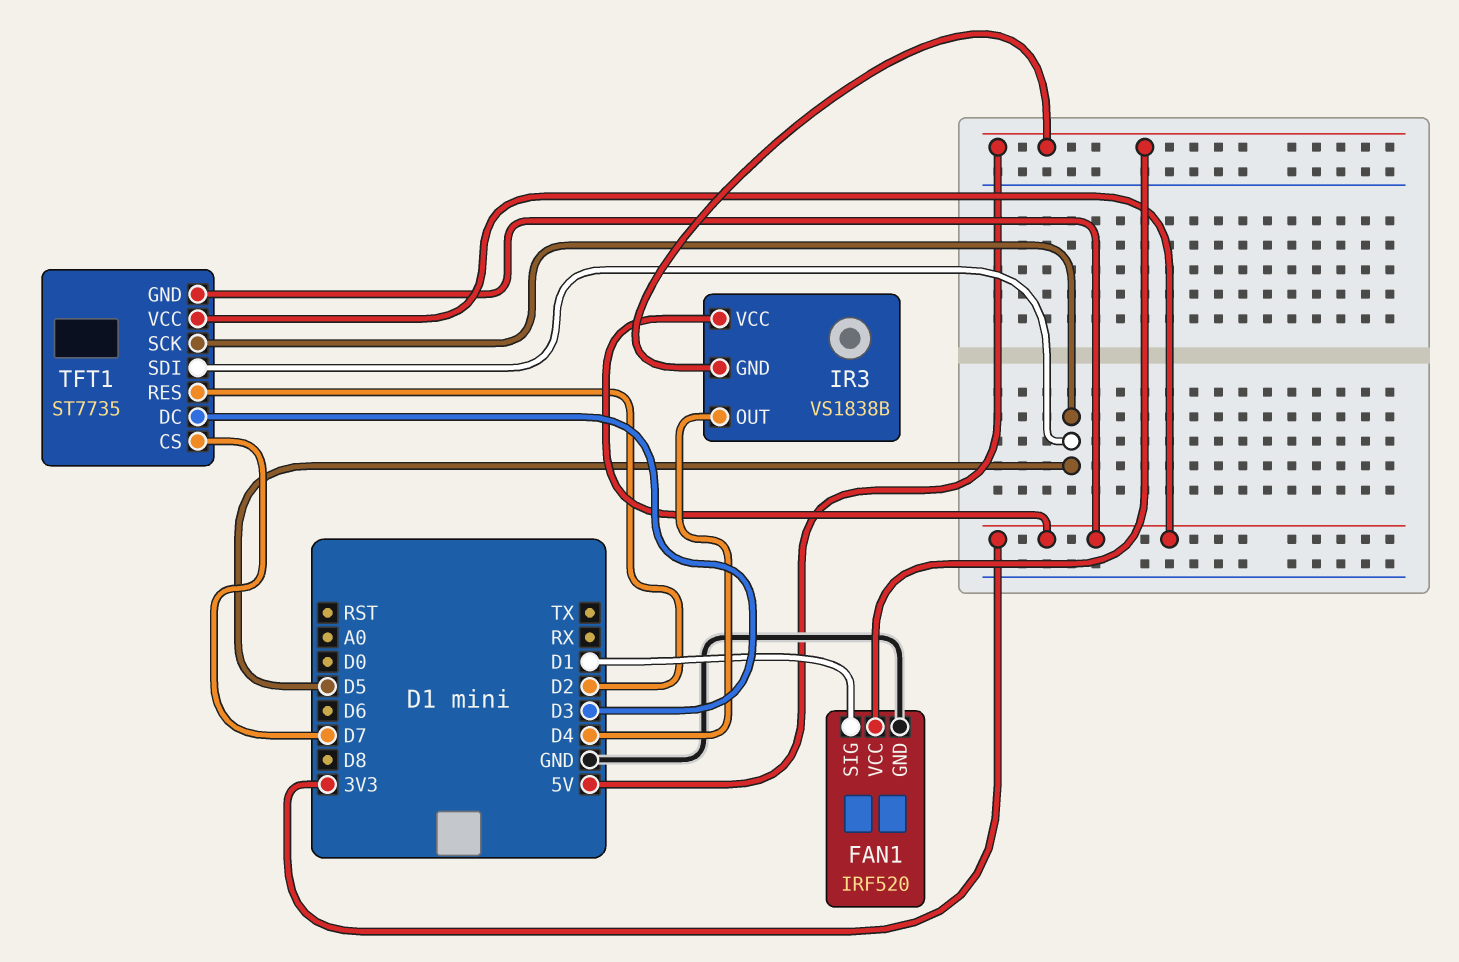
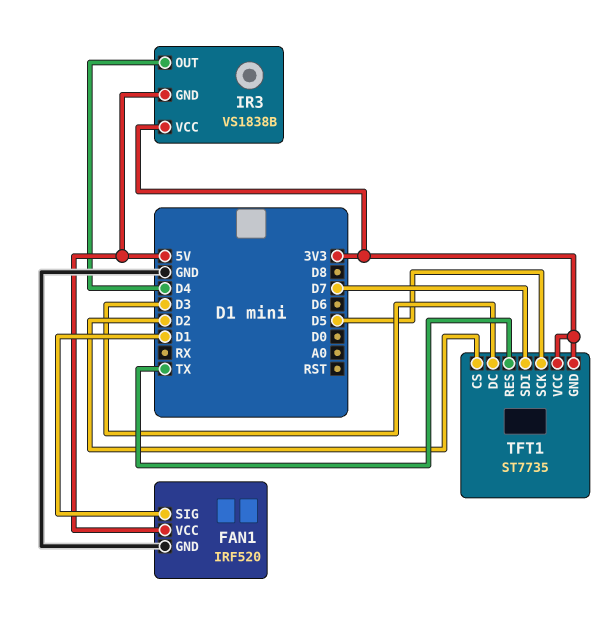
TFT1 pin CS: D7 -> D2
TFT1 pin RES: D2 -> TX
TFT1 pin SDI: D5 -> D7

